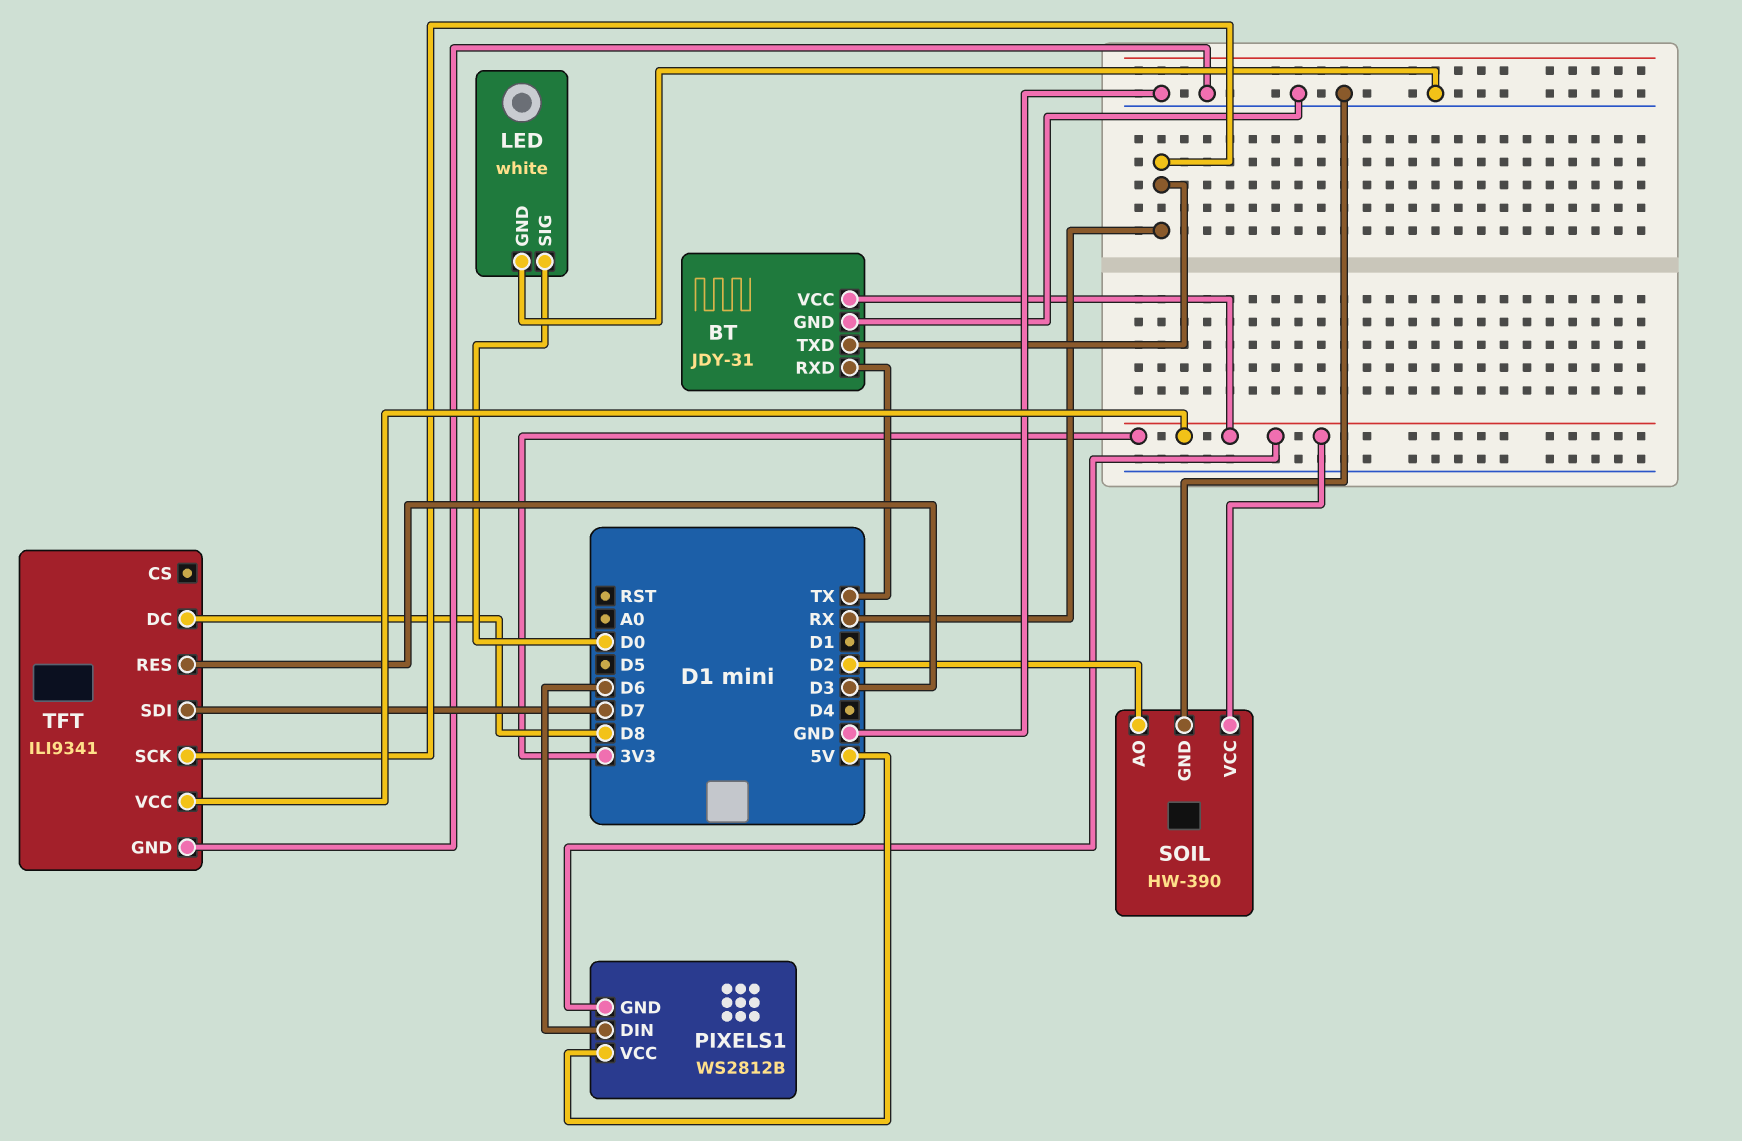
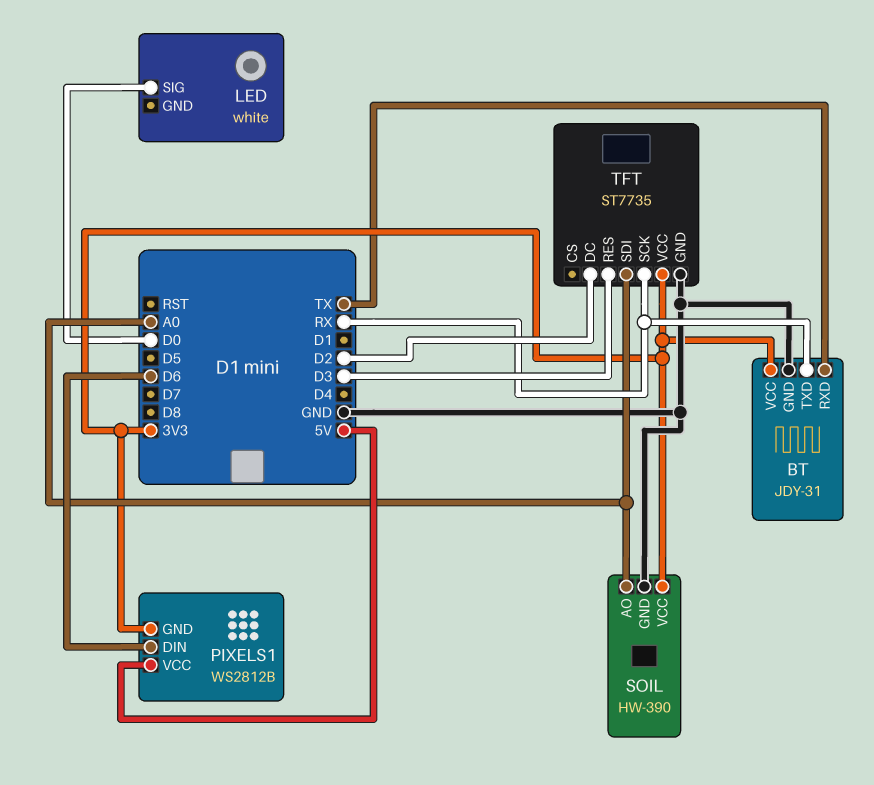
LED pin GND: GND -> none
SOIL pin AO: D2 -> A0
TFT: ILI9341 -> ST7735
TFT pin DC: D8 -> D2
TFT pin SDI: D7 -> A0

